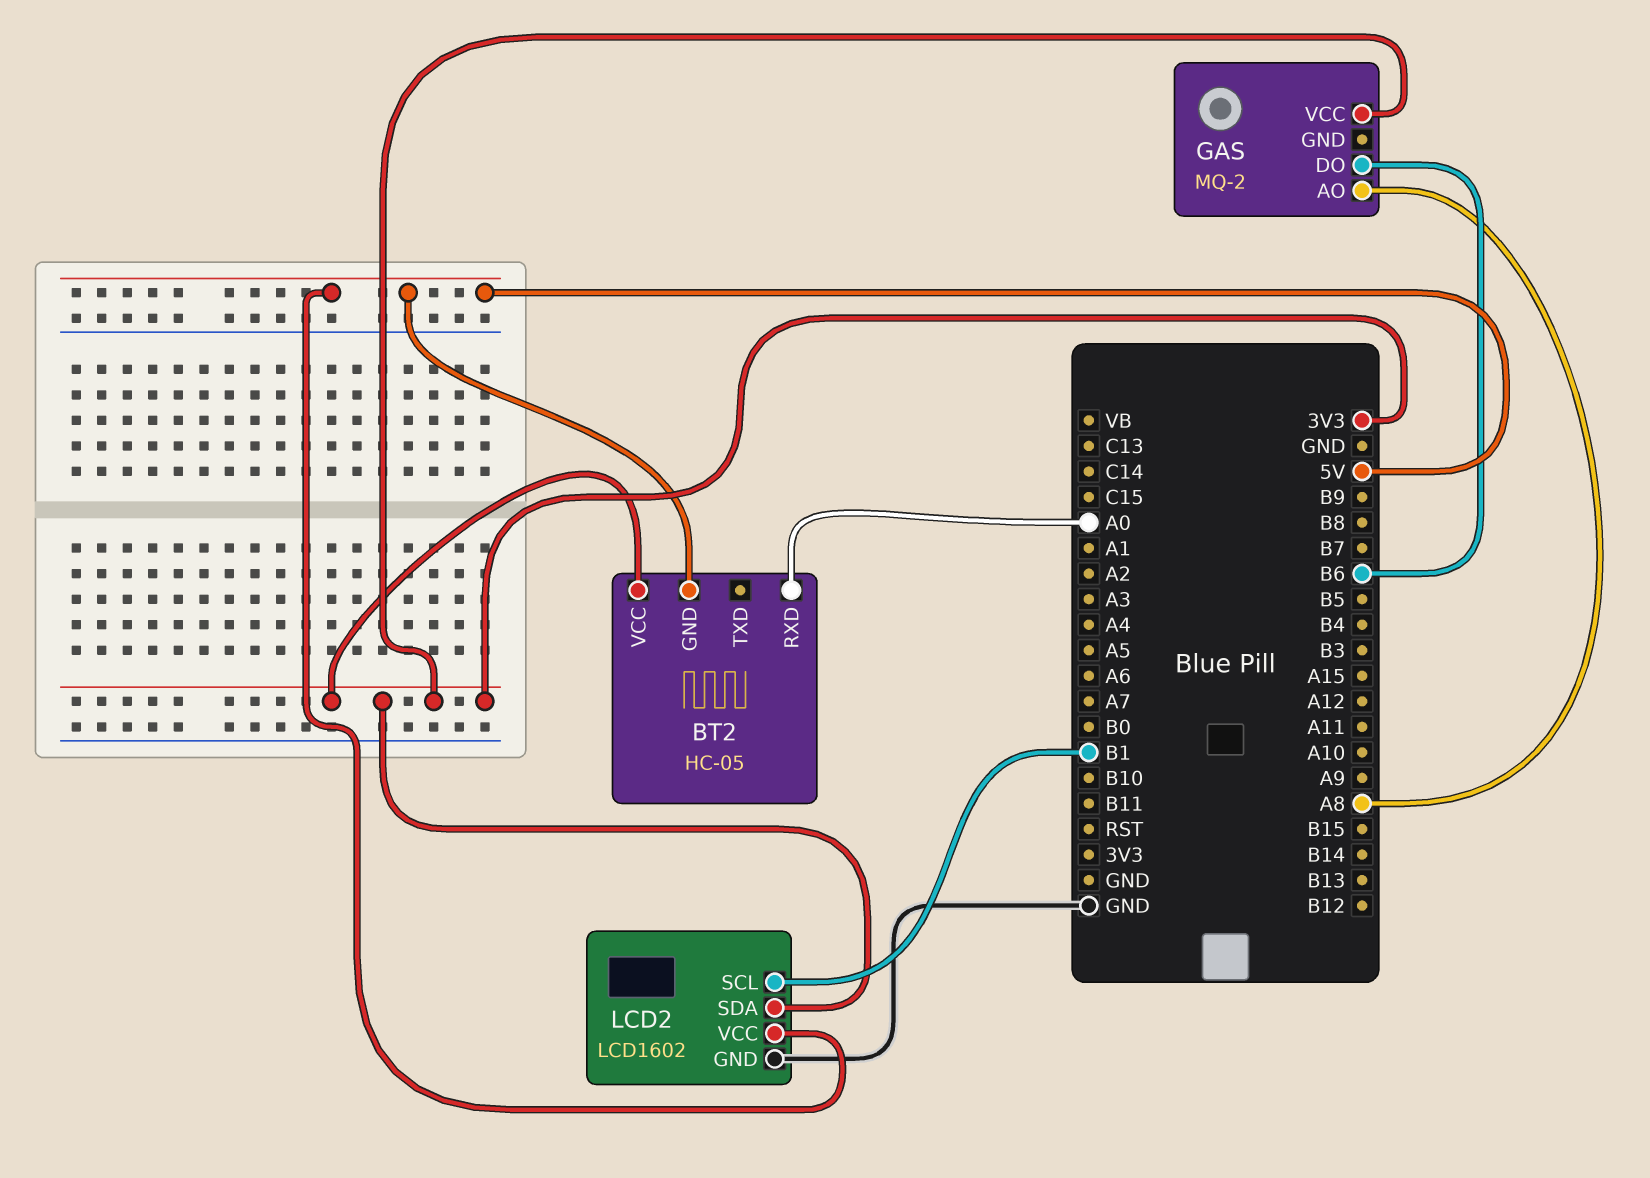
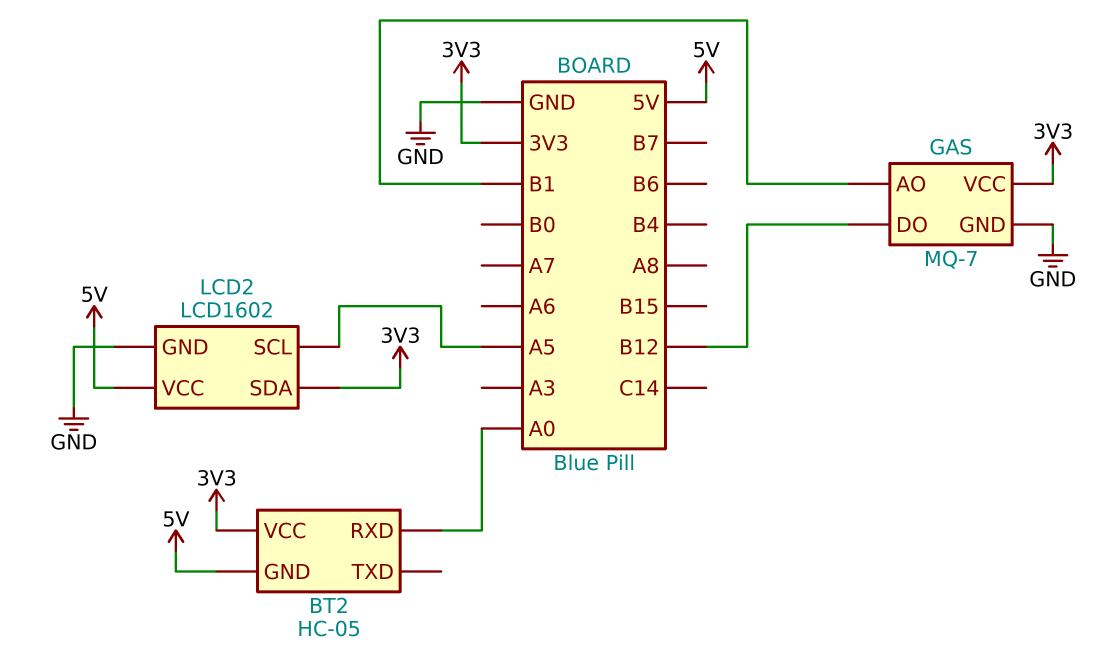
GAS: MQ-2 -> MQ-7
GAS pin AO: A8 -> B1
GAS pin DO: B6 -> B12
GAS pin GND: none -> GND
LCD2 pin SCL: B1 -> A5

